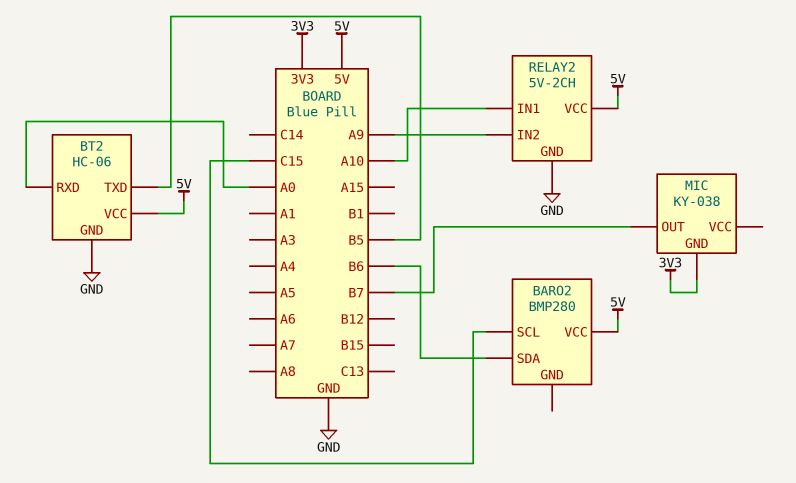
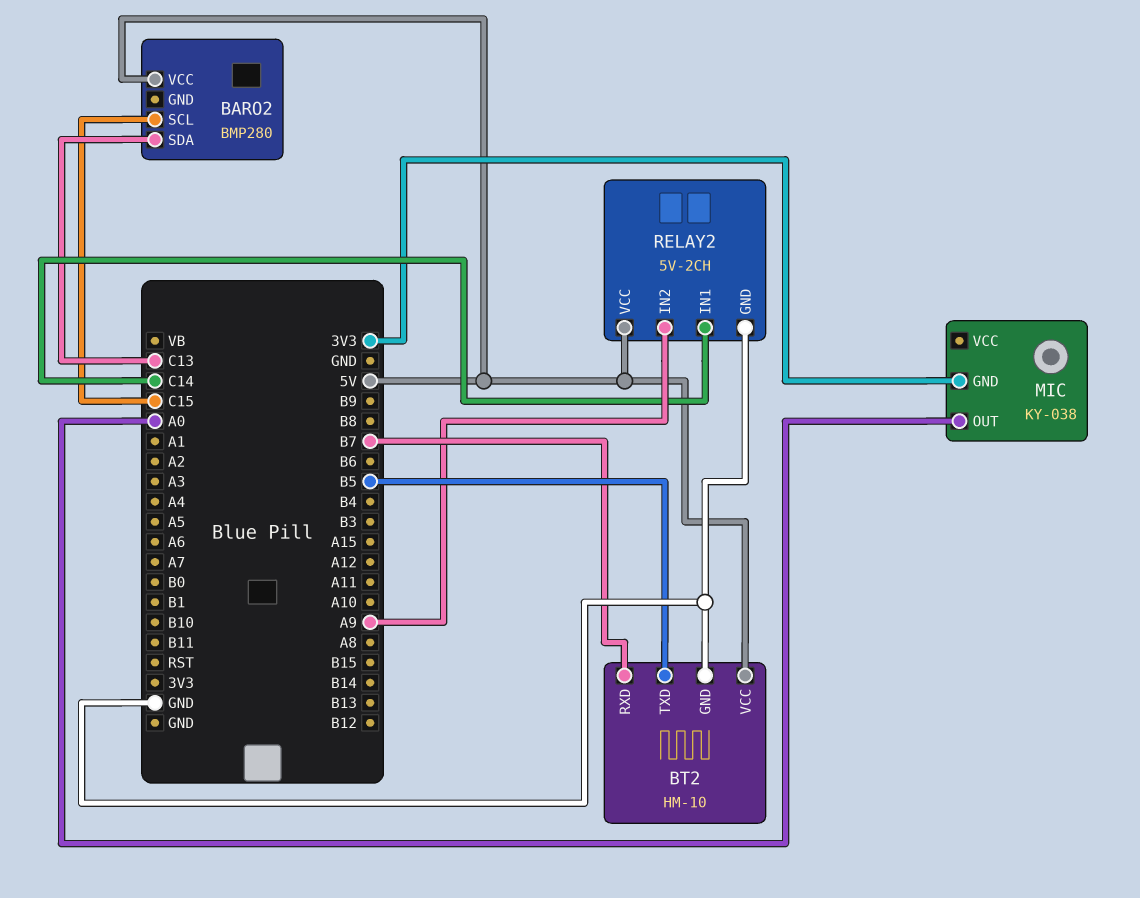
BARO2 pin SDA: B6 -> C13
BT2: HC-06 -> HM-10
BT2 pin RXD: A0 -> B7
MIC pin OUT: B7 -> A0
RELAY2 pin IN1: A10 -> C14

